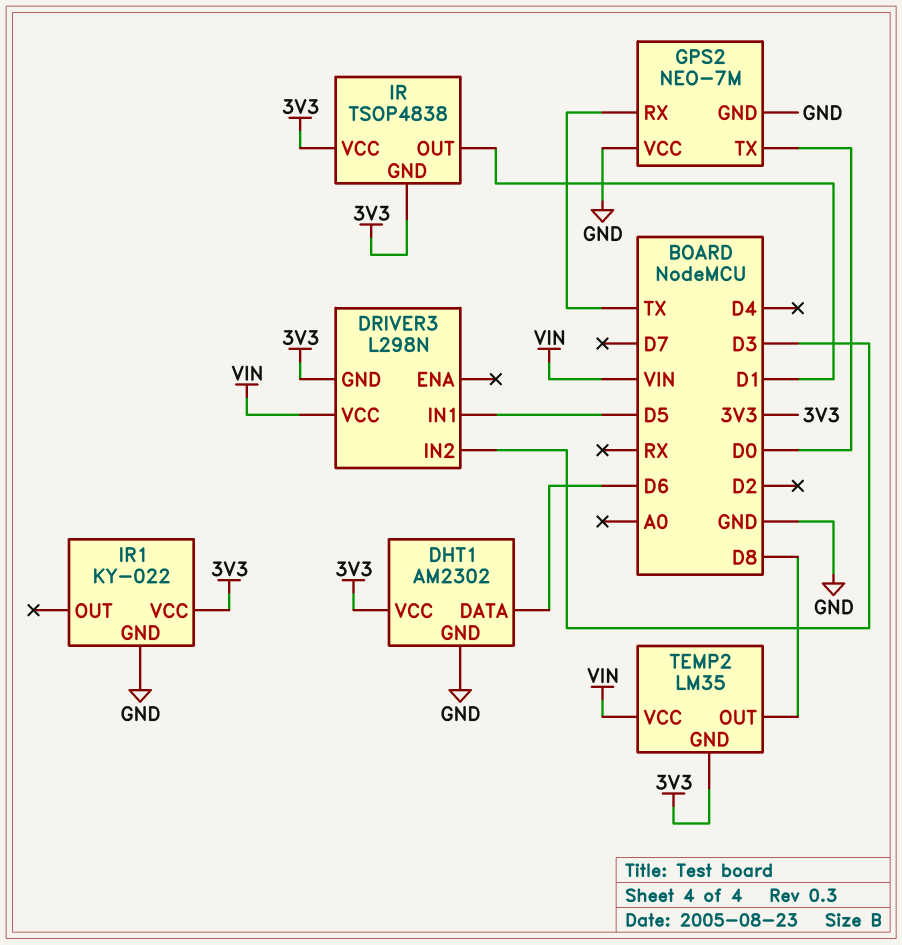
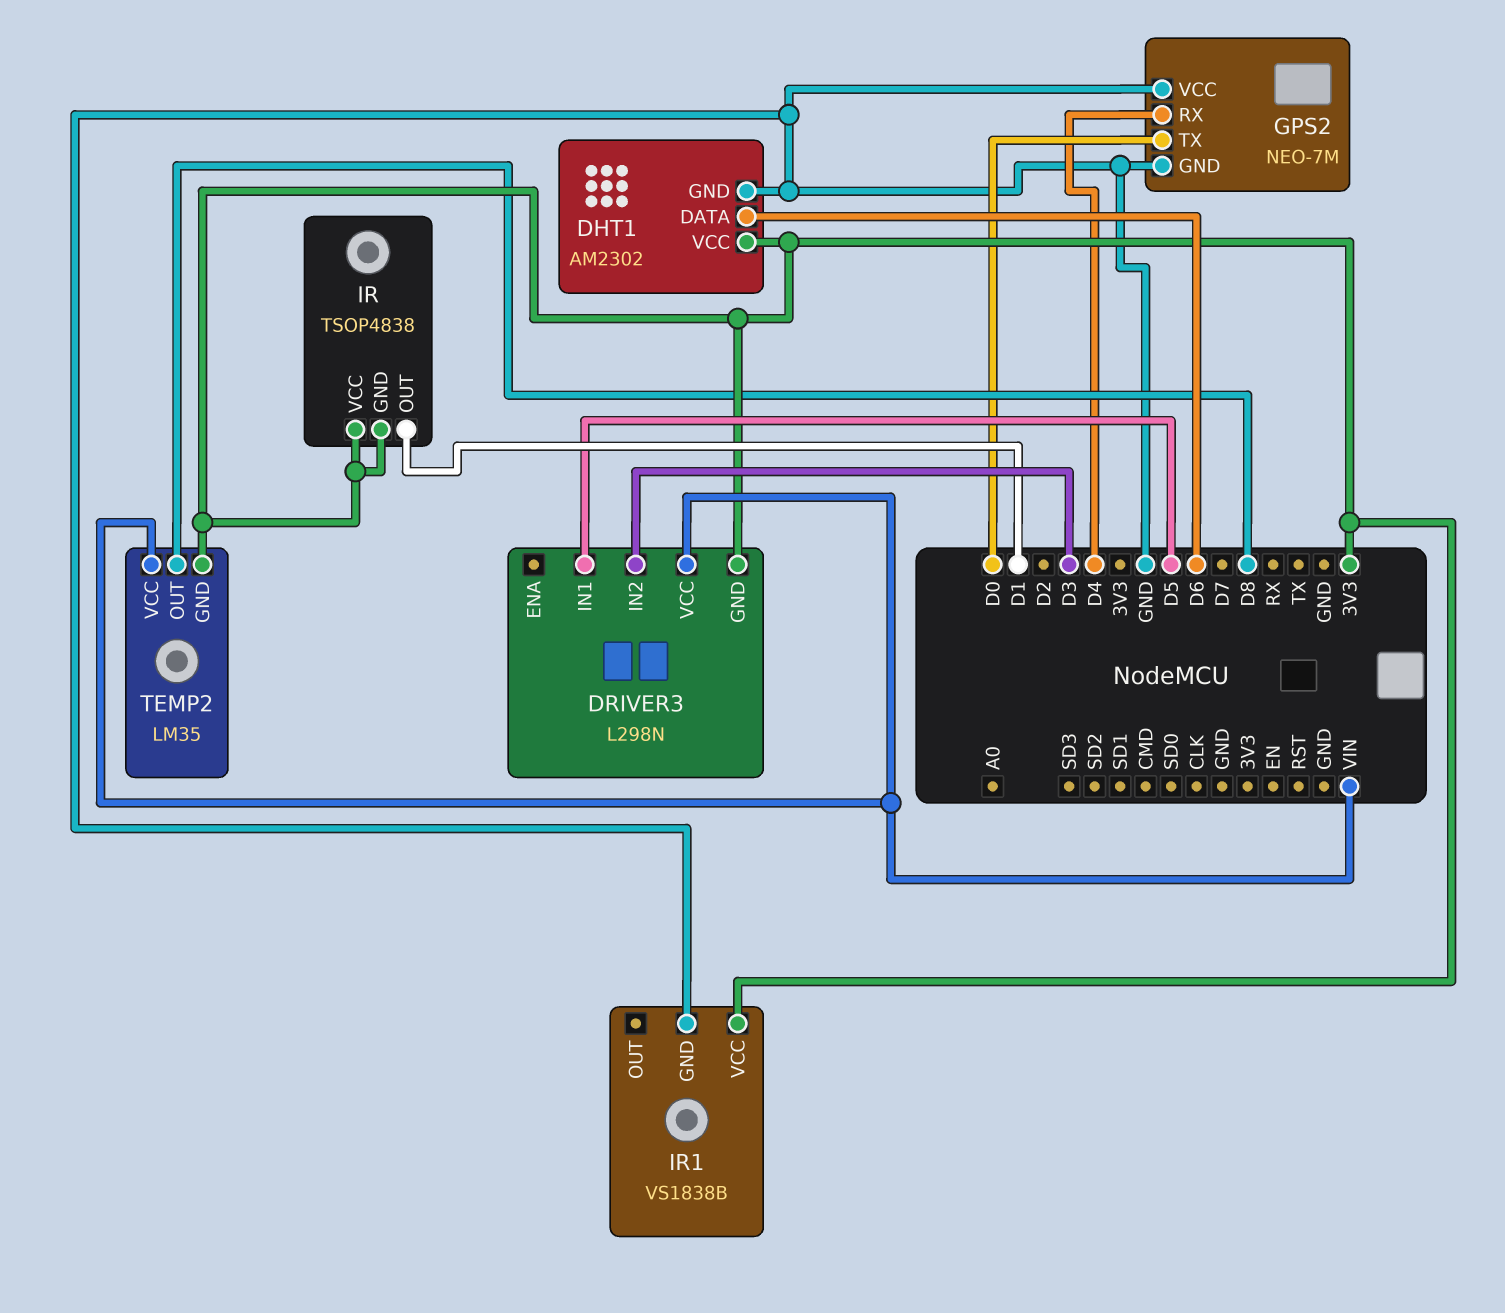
GPS2 pin RX: TX -> D4
IR1: KY-022 -> VS1838B

